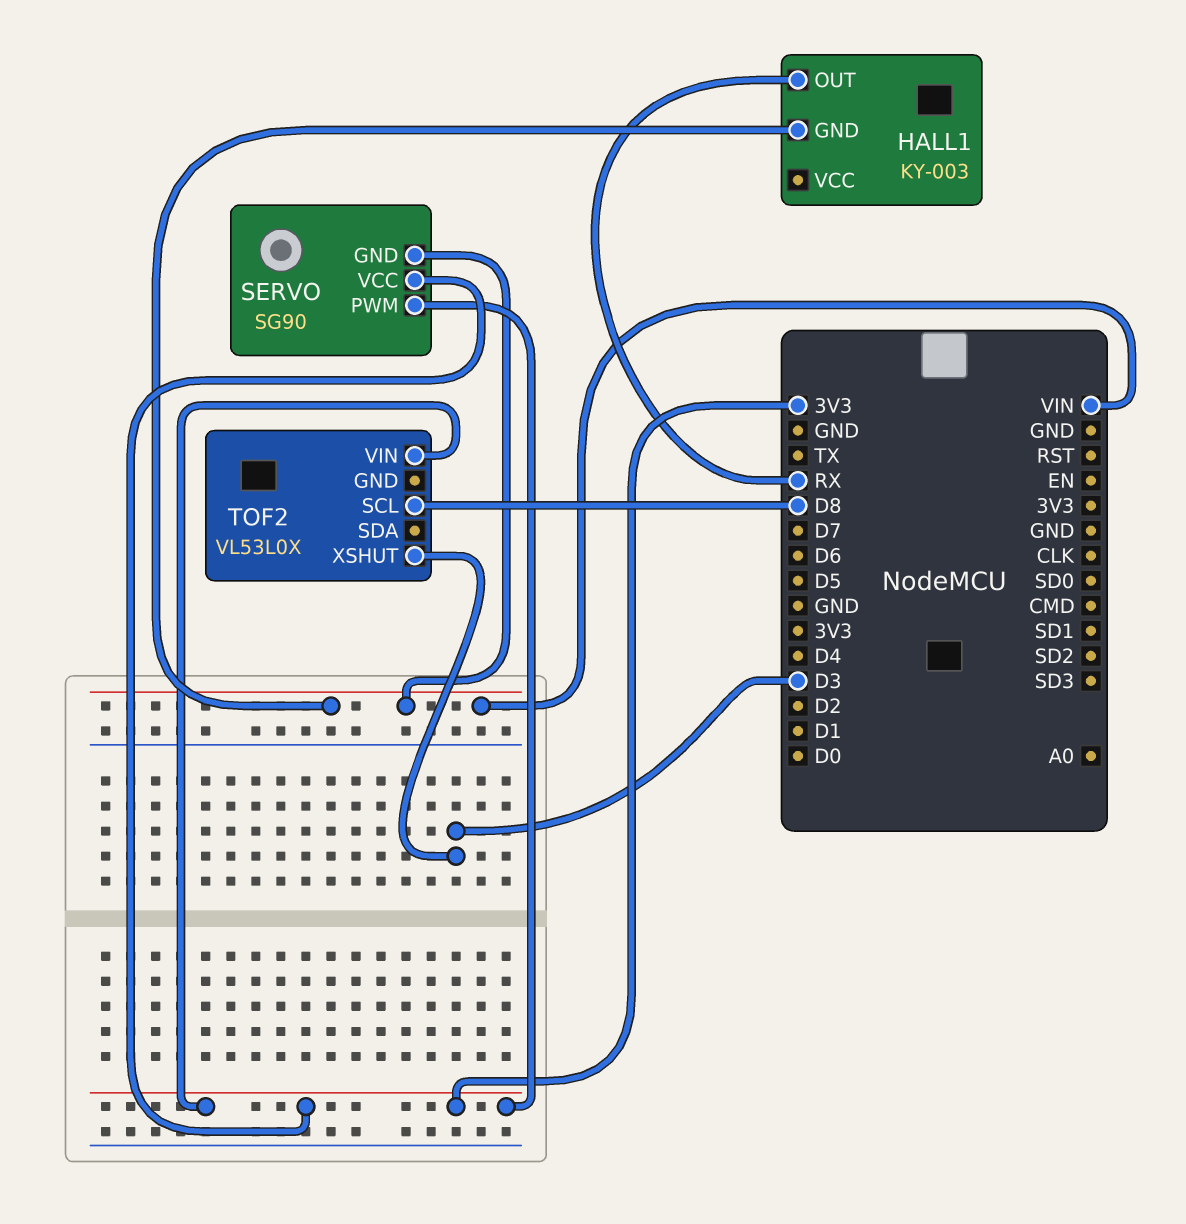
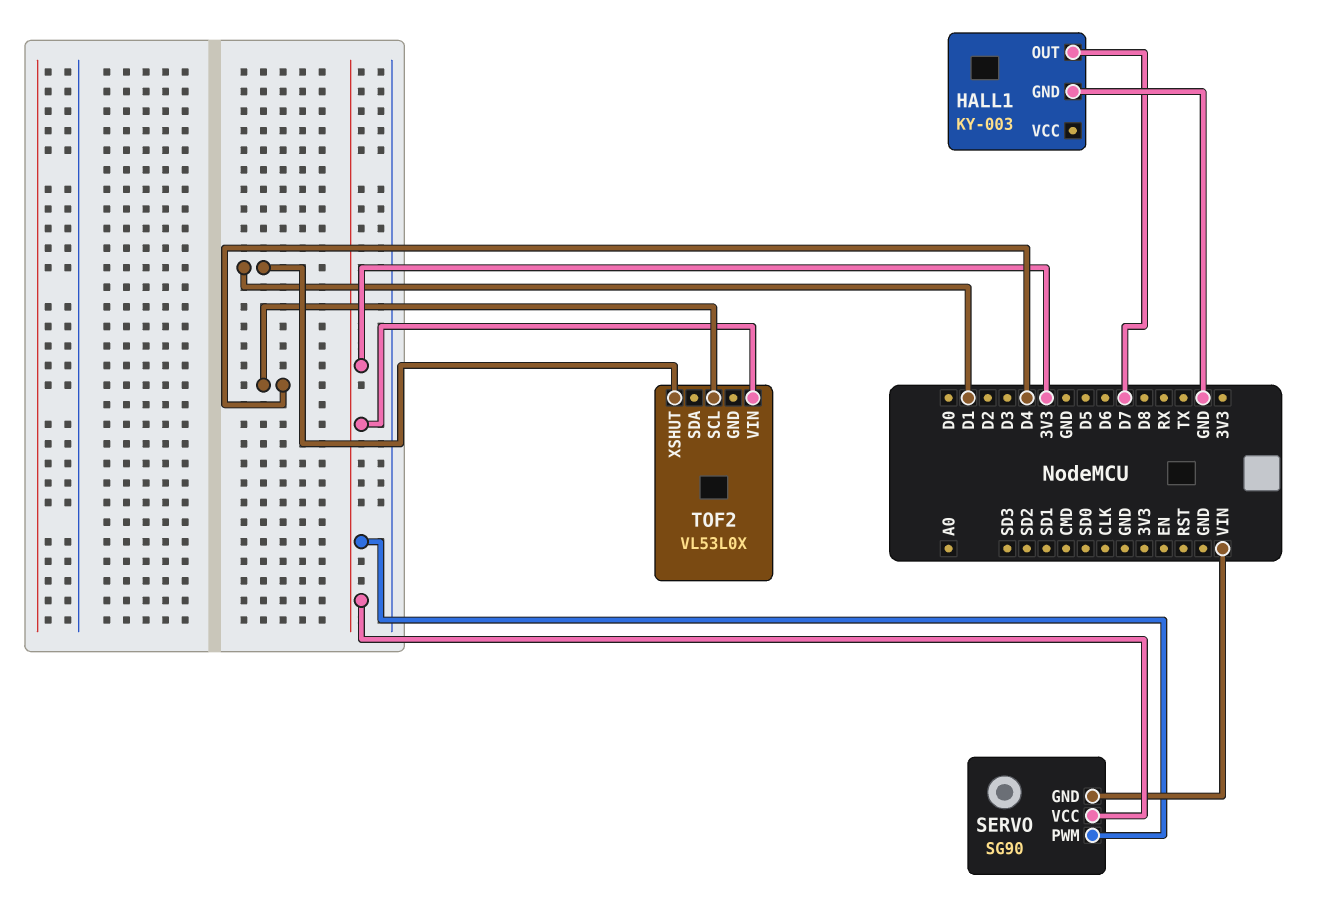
HALL1 pin GND: VIN -> GND
HALL1 pin OUT: RX -> D7
TOF2 pin SCL: D8 -> D4
TOF2 pin XSHUT: D3 -> D1

